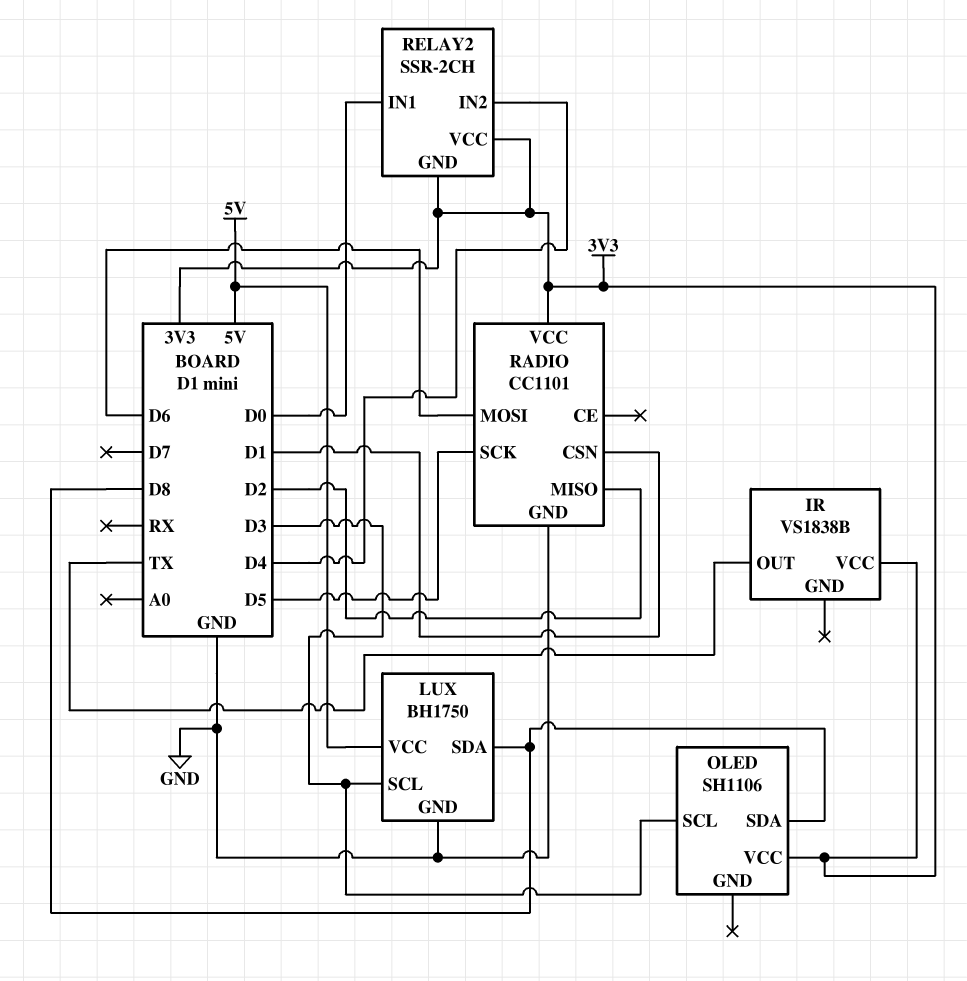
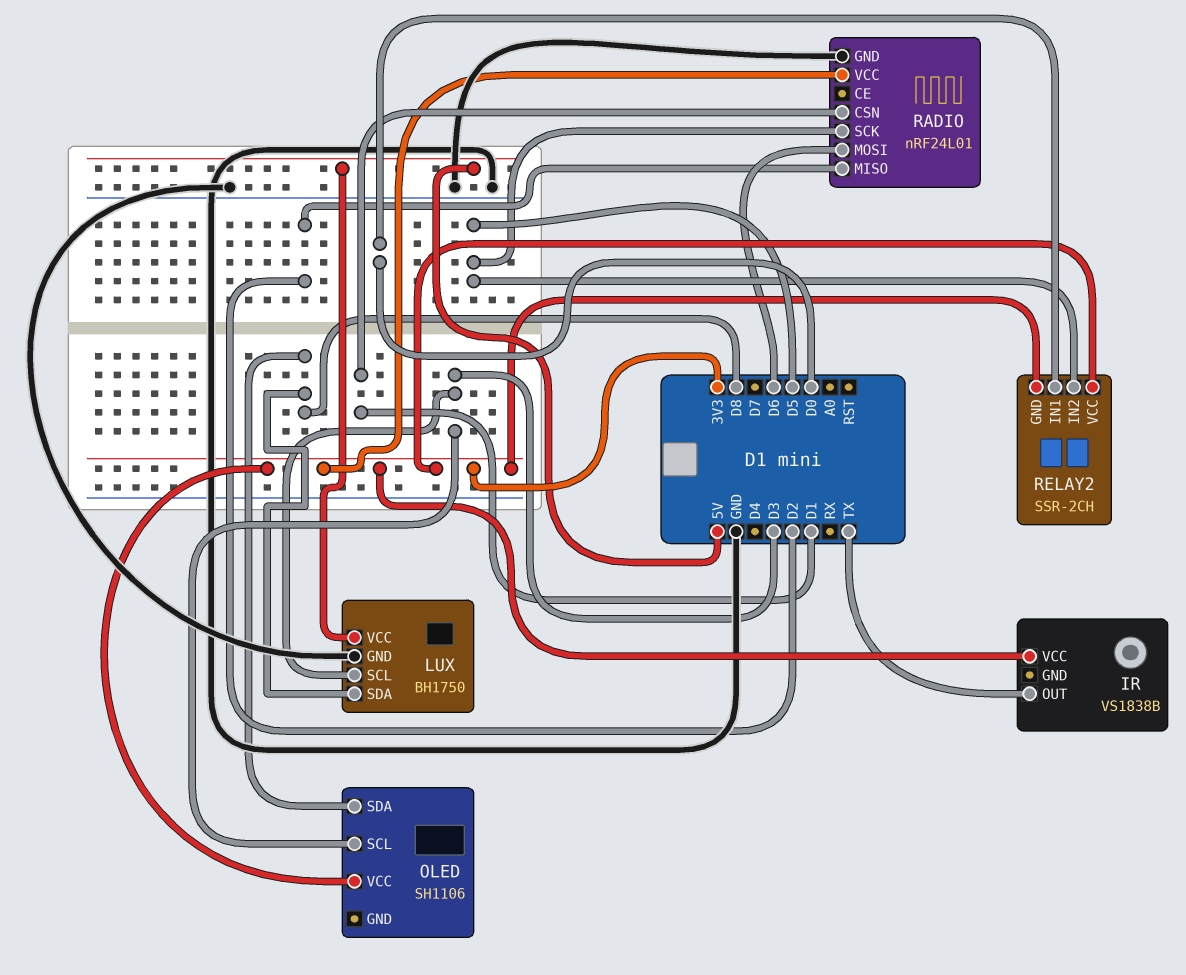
RADIO: CC1101 -> nRF24L01
RELAY2 pin IN2: D4 -> D5

